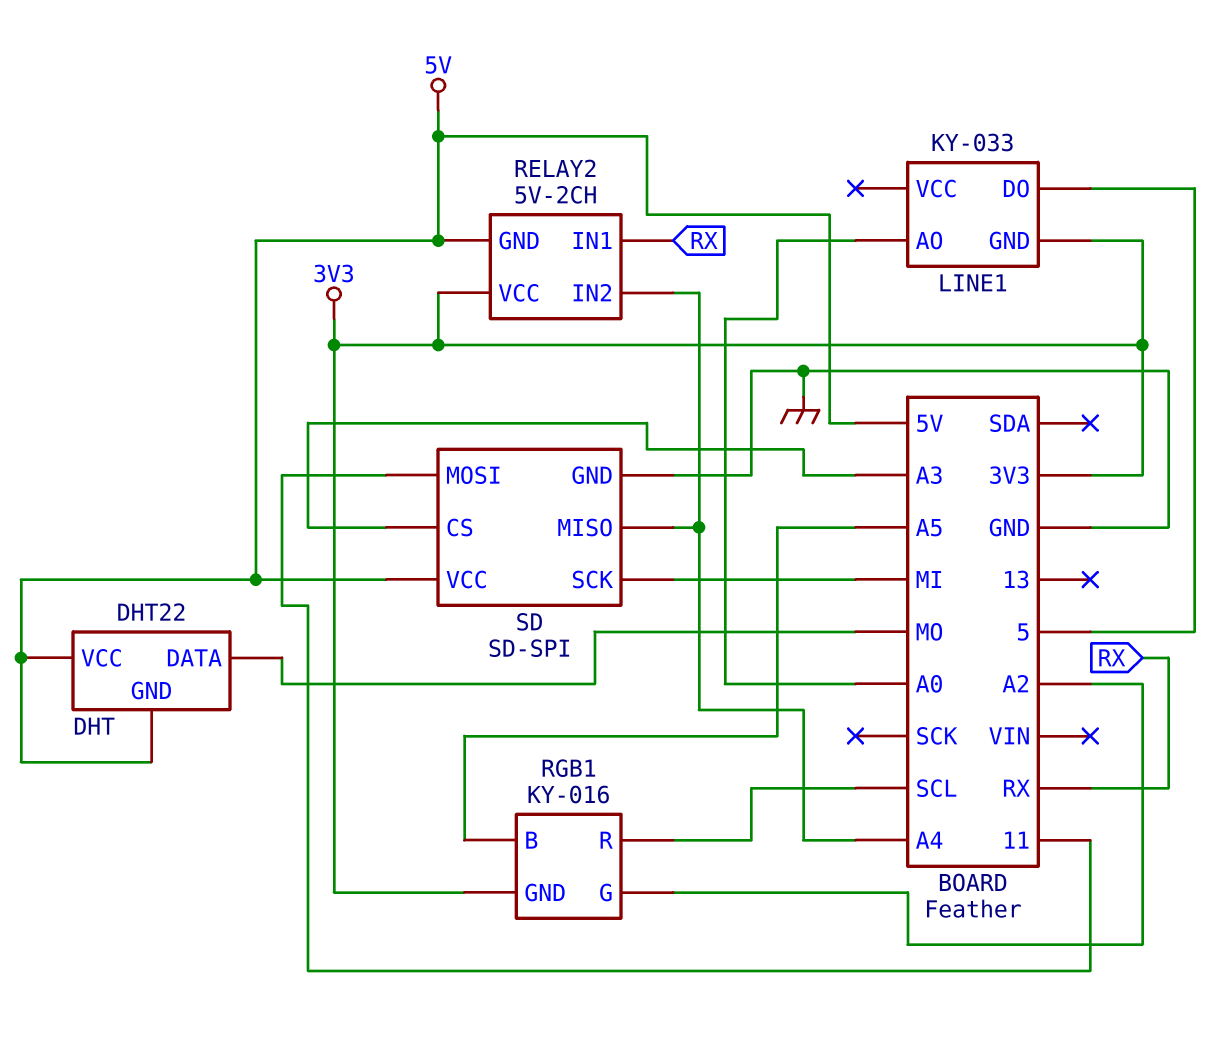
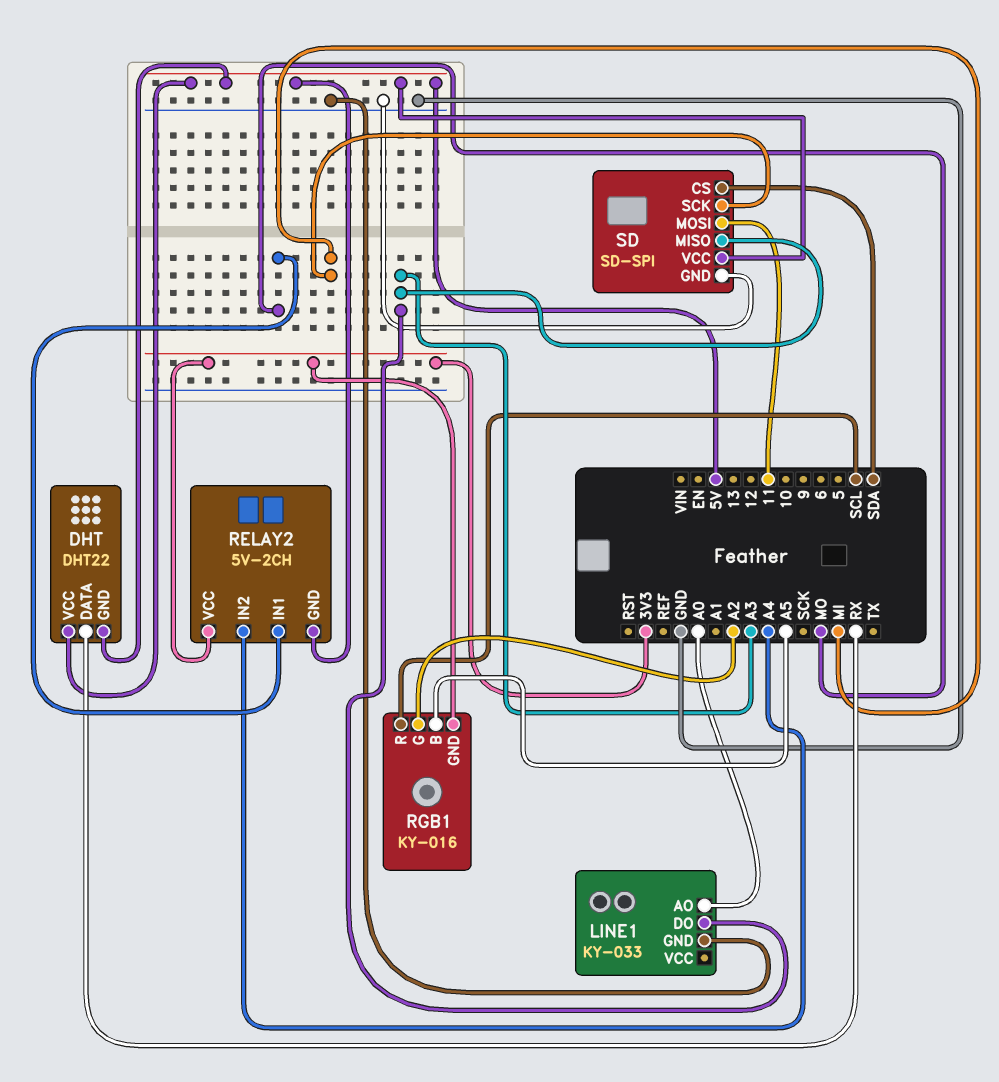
DHT pin DATA: MO -> RX
LINE1 pin DO: 5 -> A3
LINE1 pin GND: 3V3 -> GND
RELAY2 pin IN1: RX -> MO
SD pin CS: A3 -> SDA
SD pin MISO: A4 -> A3

